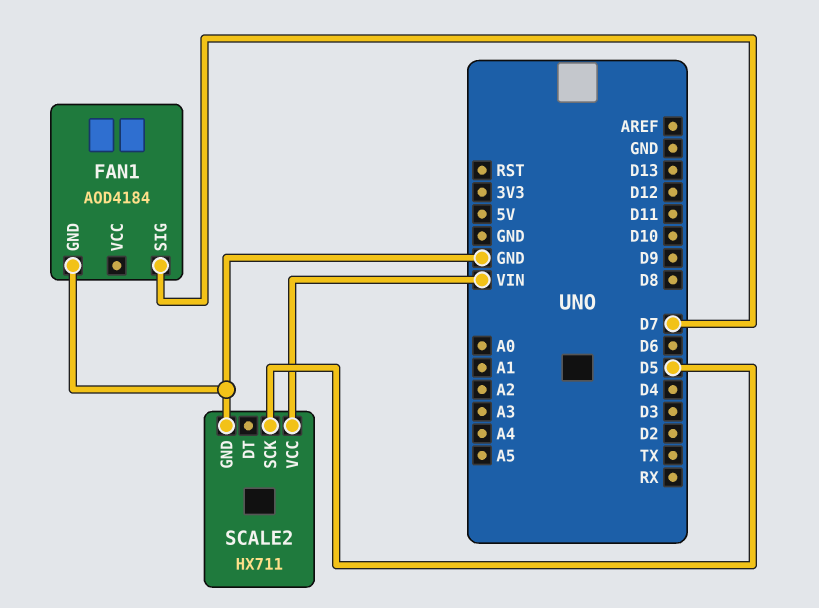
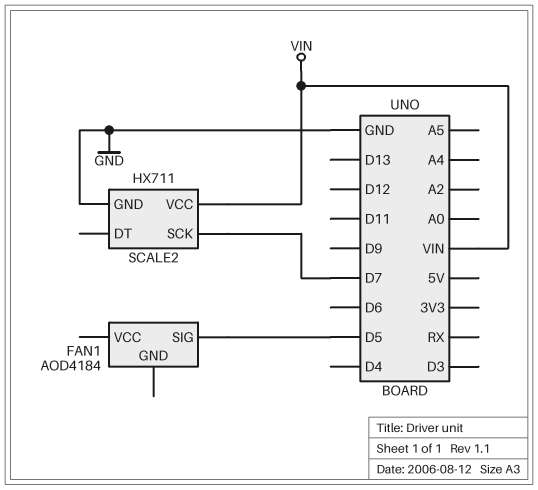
FAN1 pin GND: GND -> none
FAN1 pin SIG: D7 -> D5
SCALE2 pin SCK: D5 -> D7

